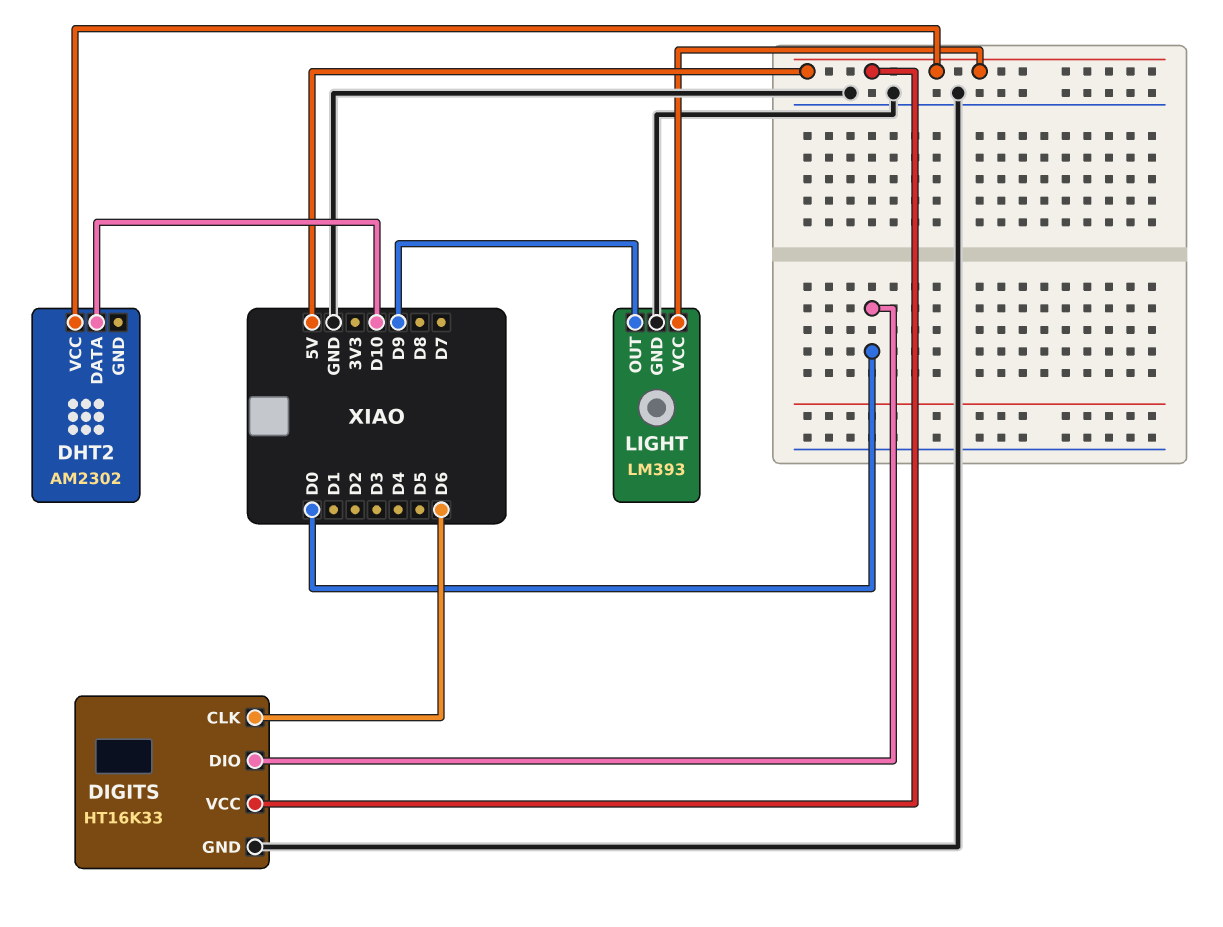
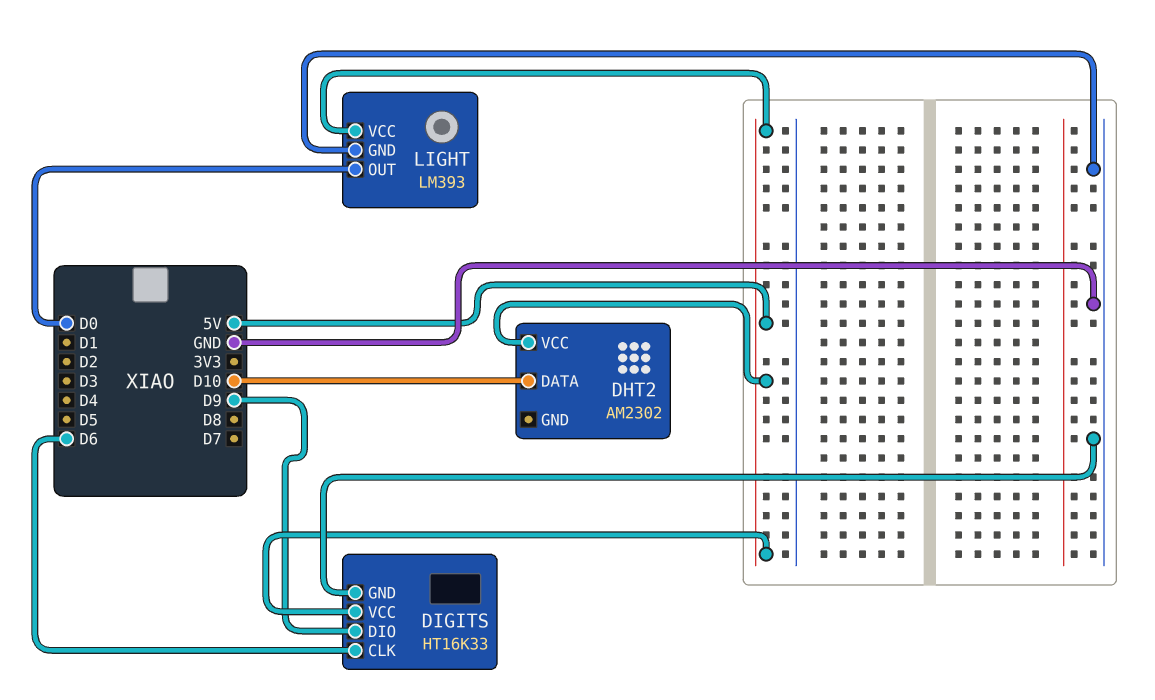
DIGITS pin DIO: D0 -> D9
LIGHT pin OUT: D9 -> D0

